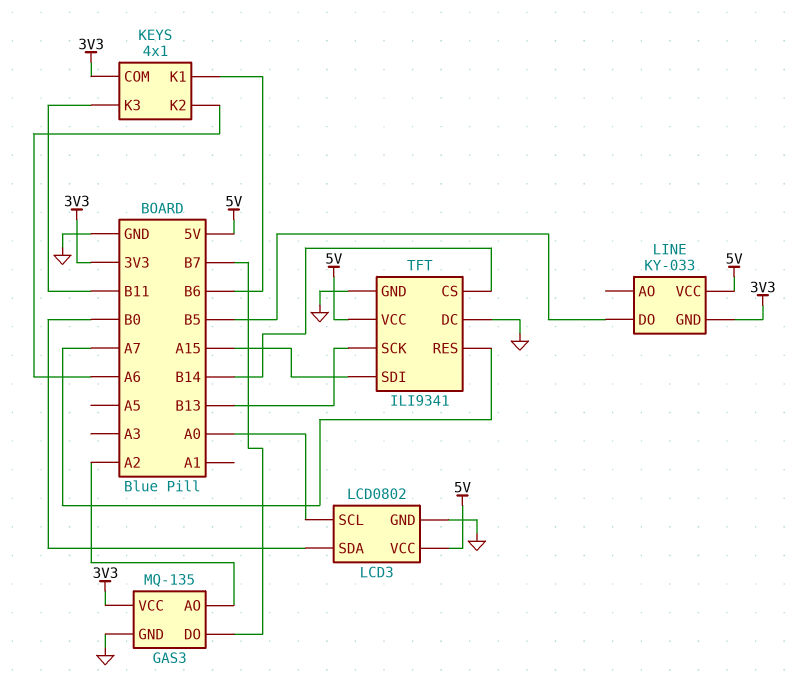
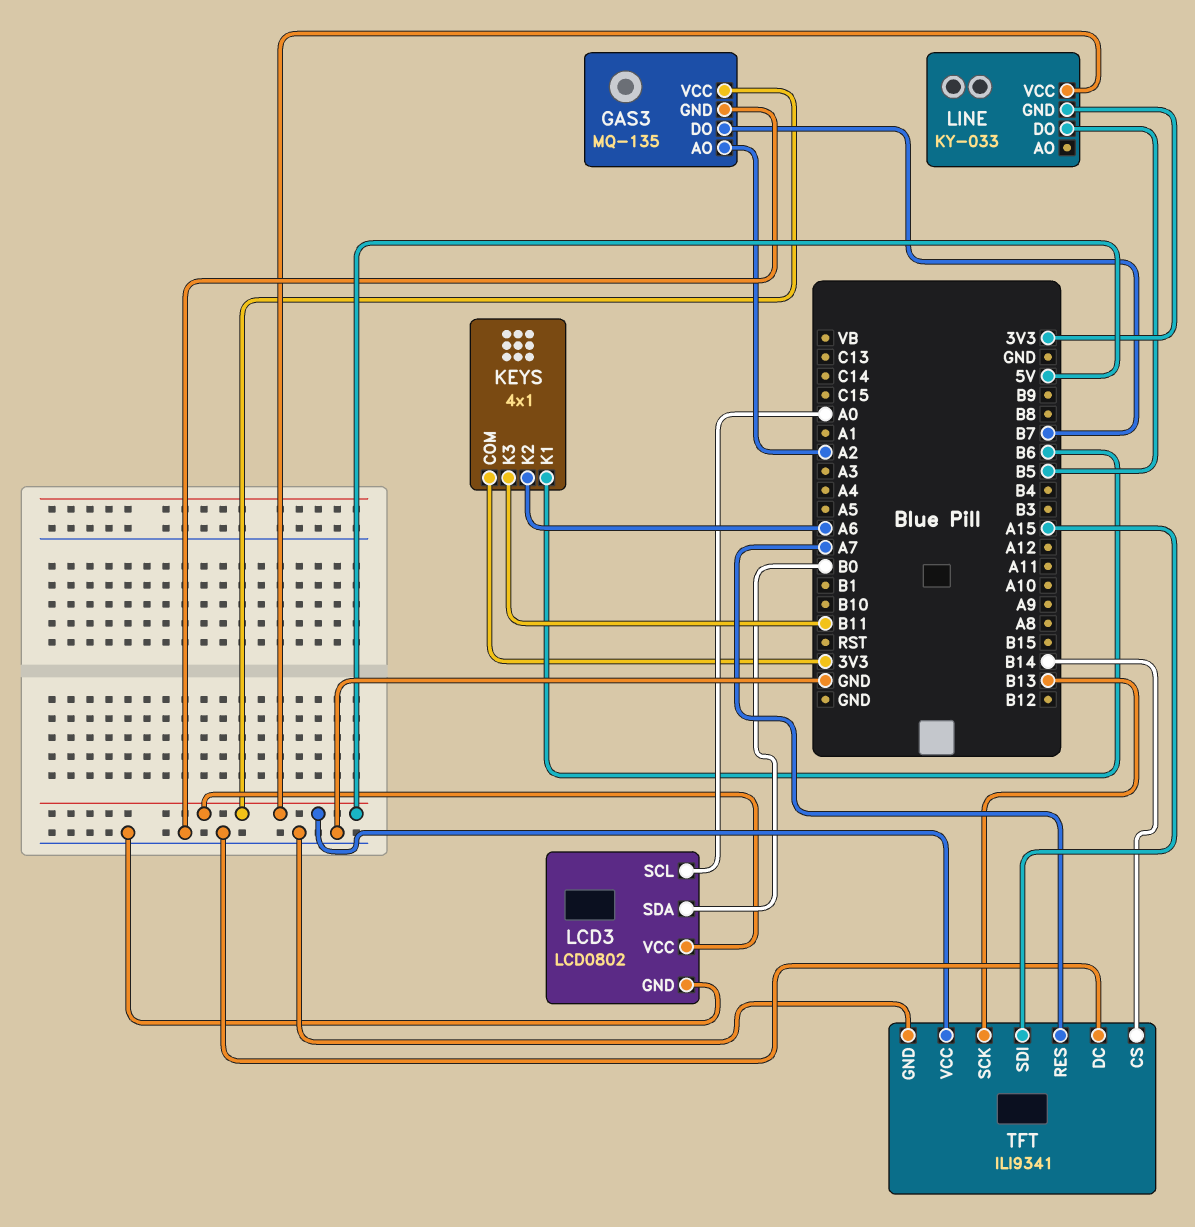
GAS3 pin VCC: 3V3 -> 5V

